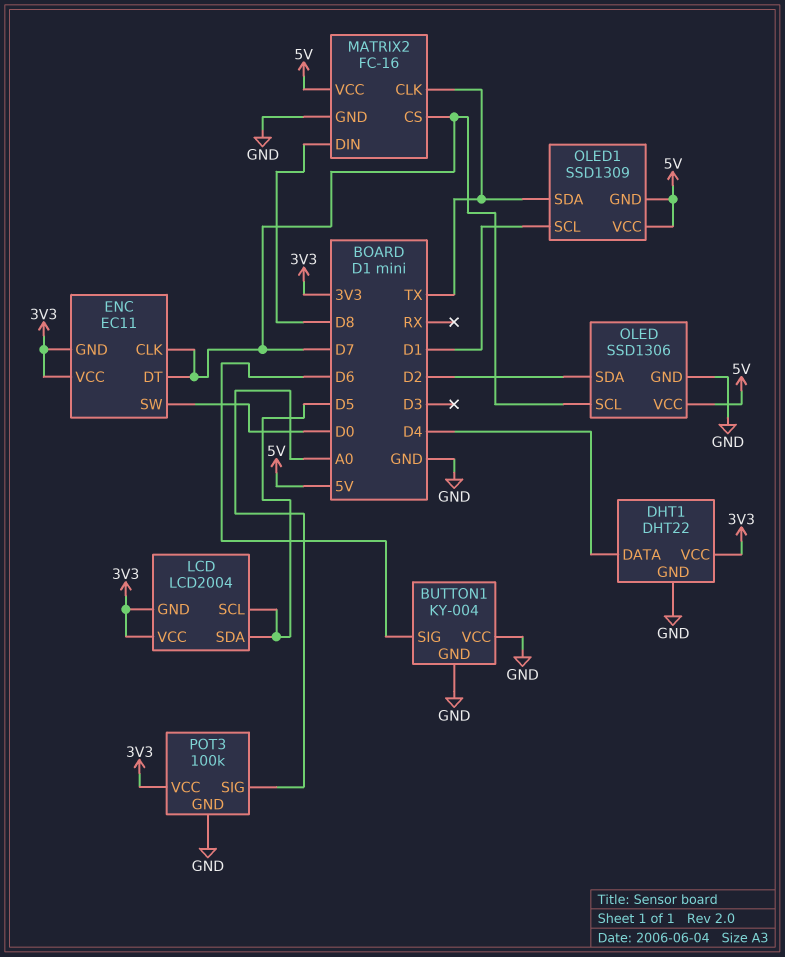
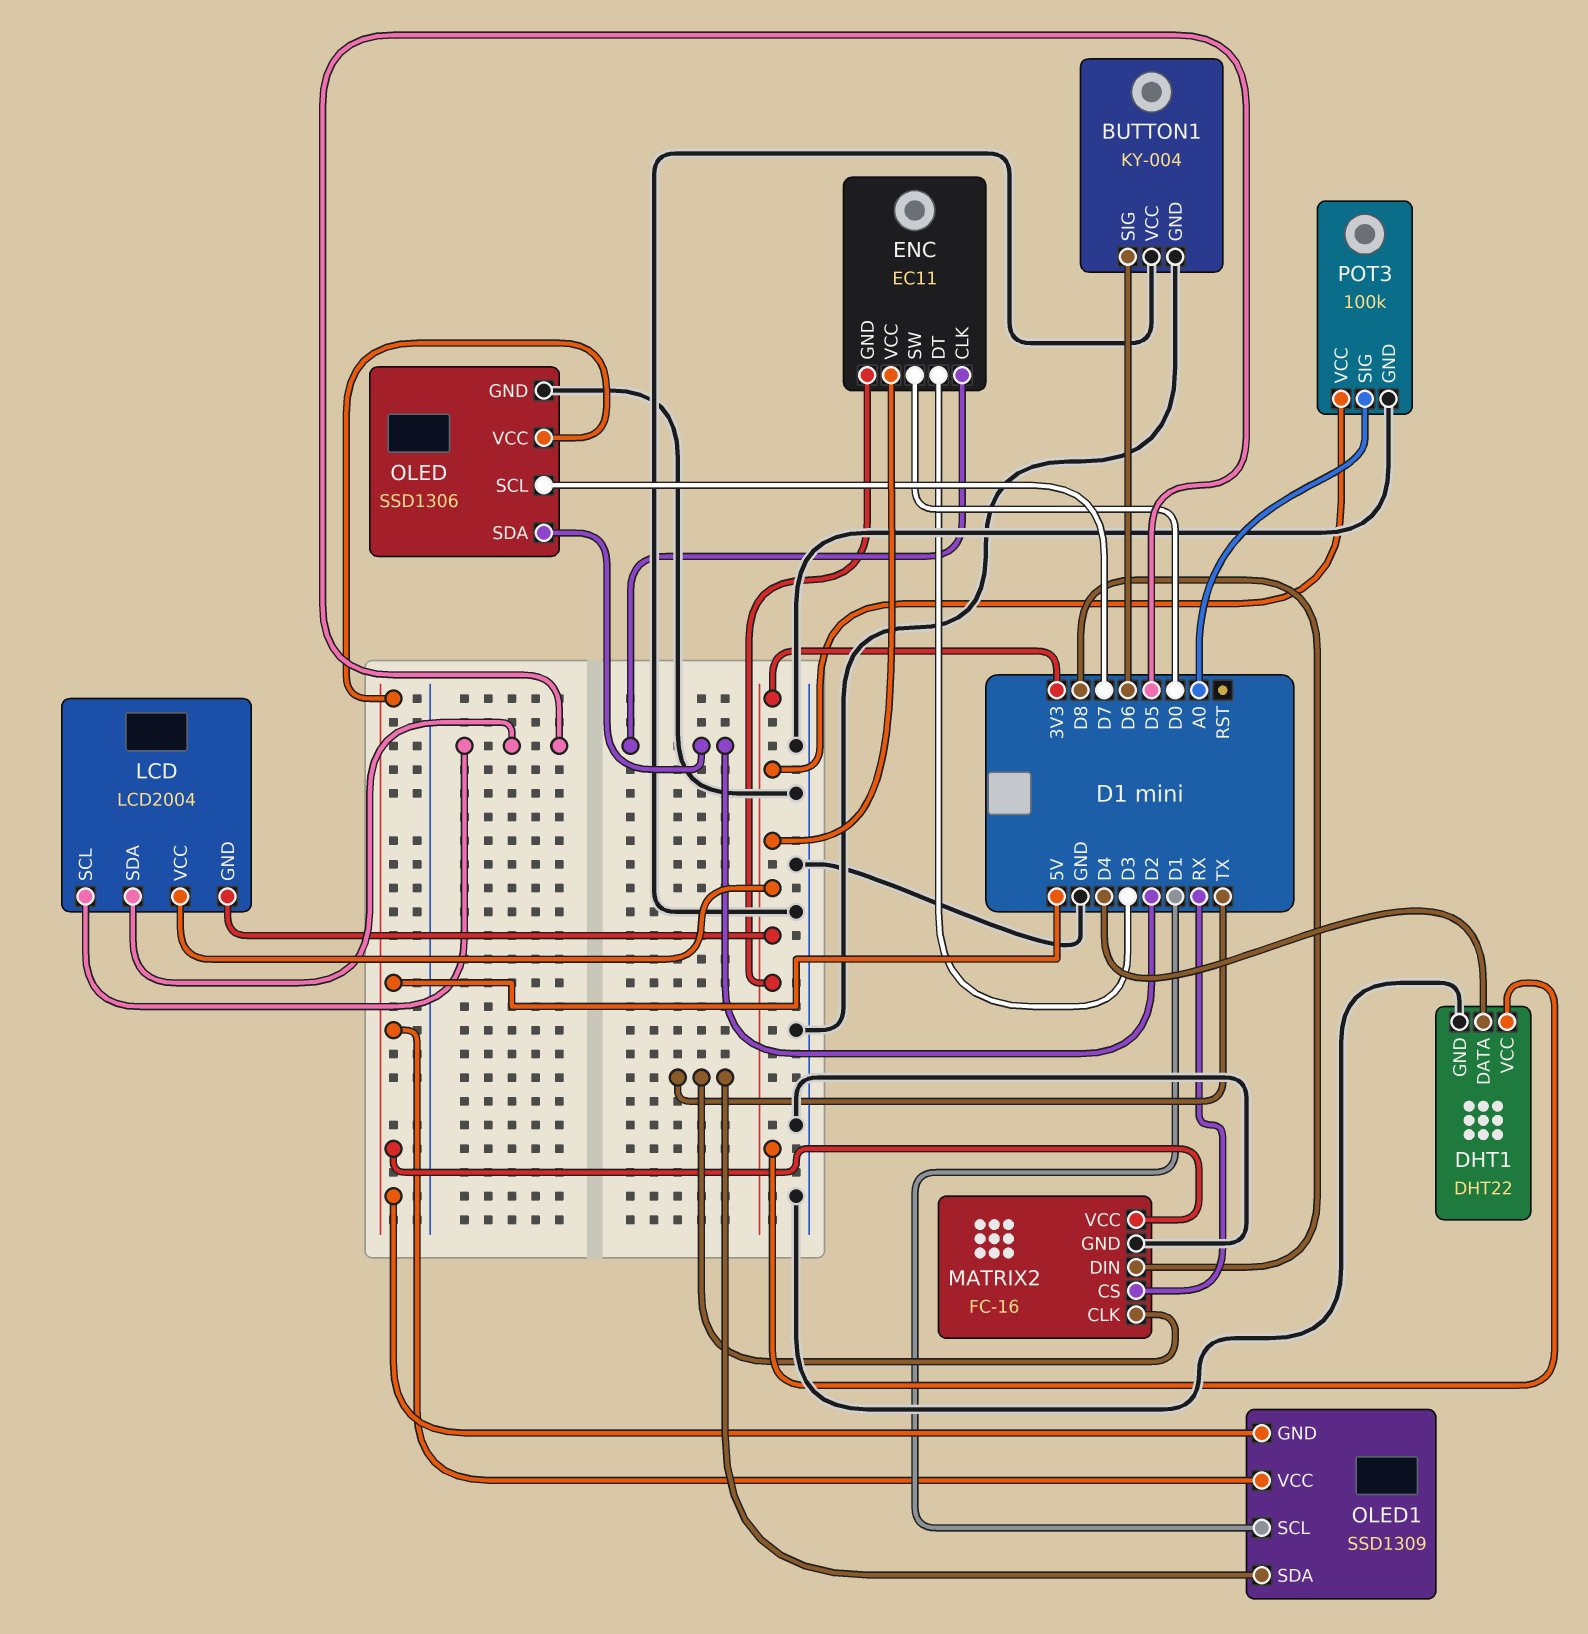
ENC pin CLK: D7 -> D2
ENC pin DT: D7 -> D3
MATRIX2 pin CS: D7 -> RX

